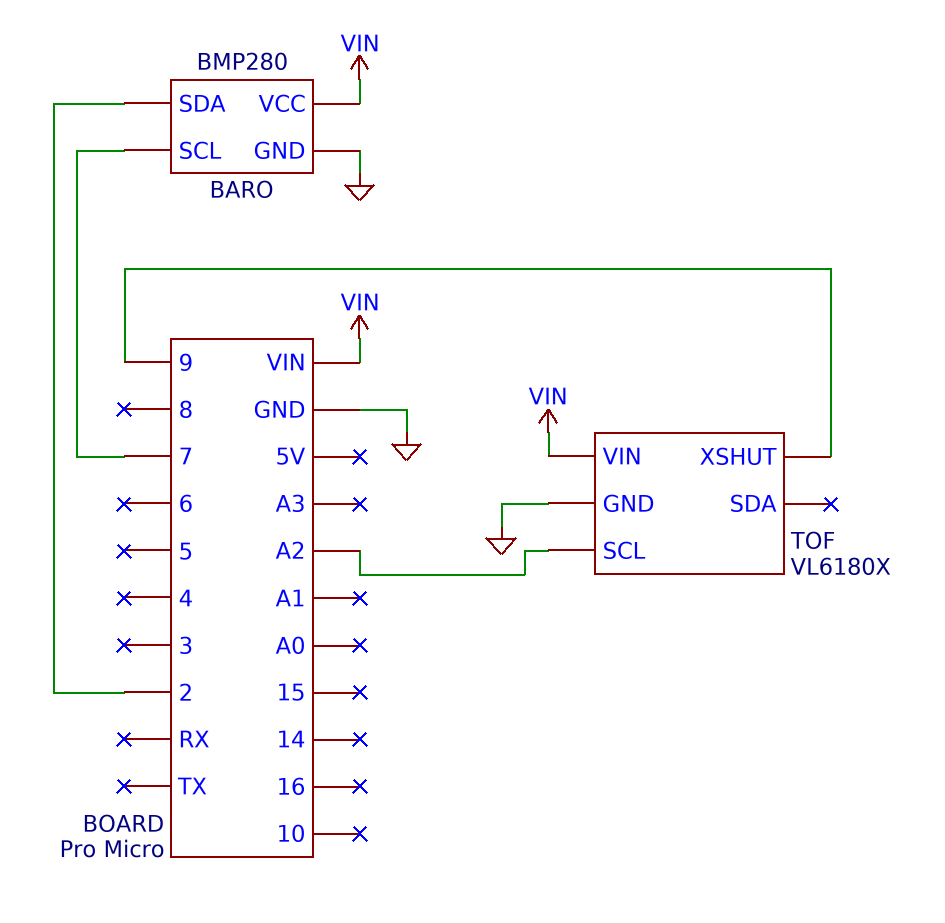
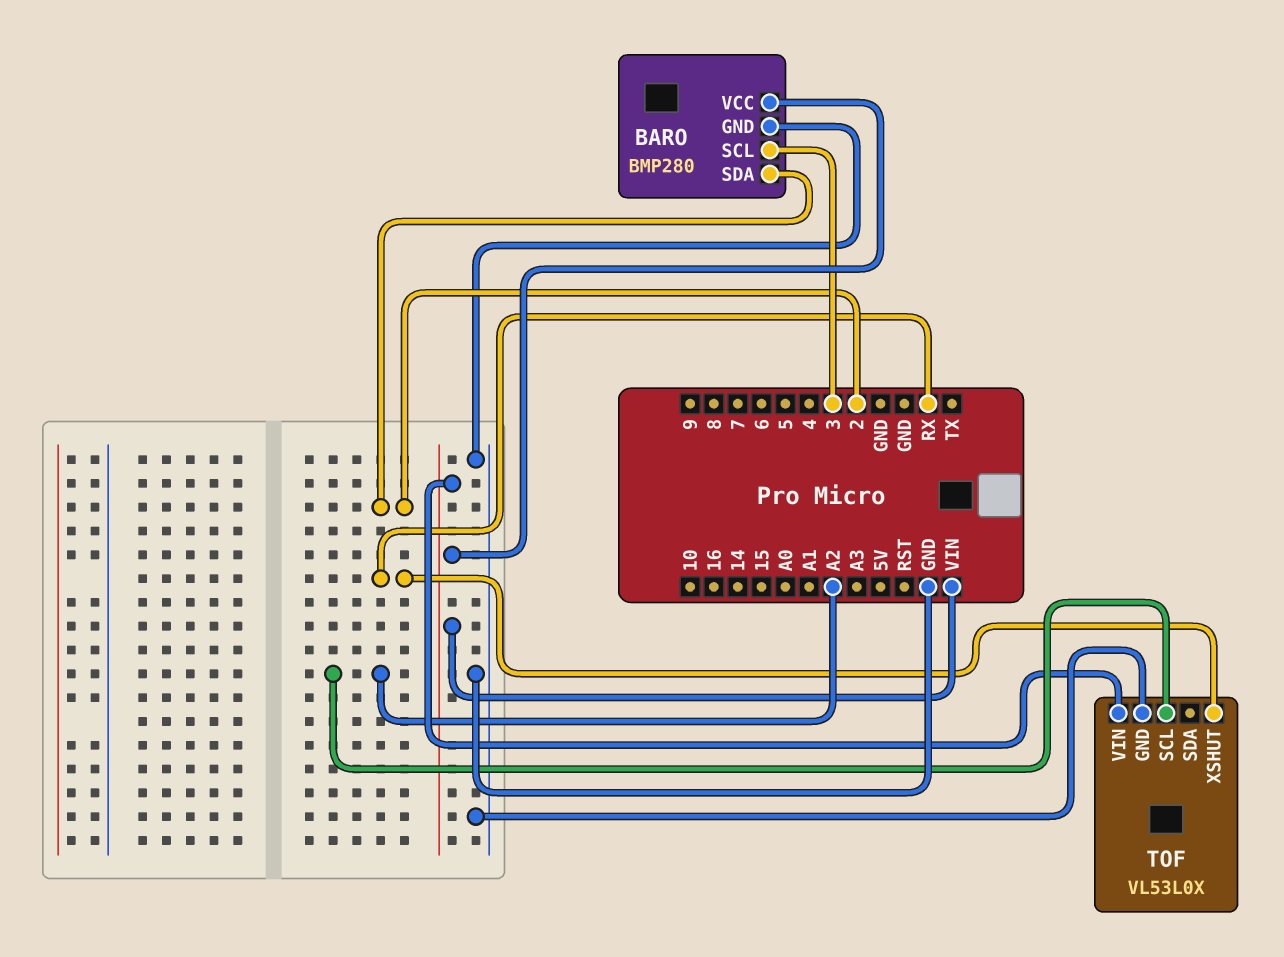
BARO pin SCL: 7 -> 3
TOF: VL6180X -> VL53L0X
TOF pin XSHUT: 9 -> RX

